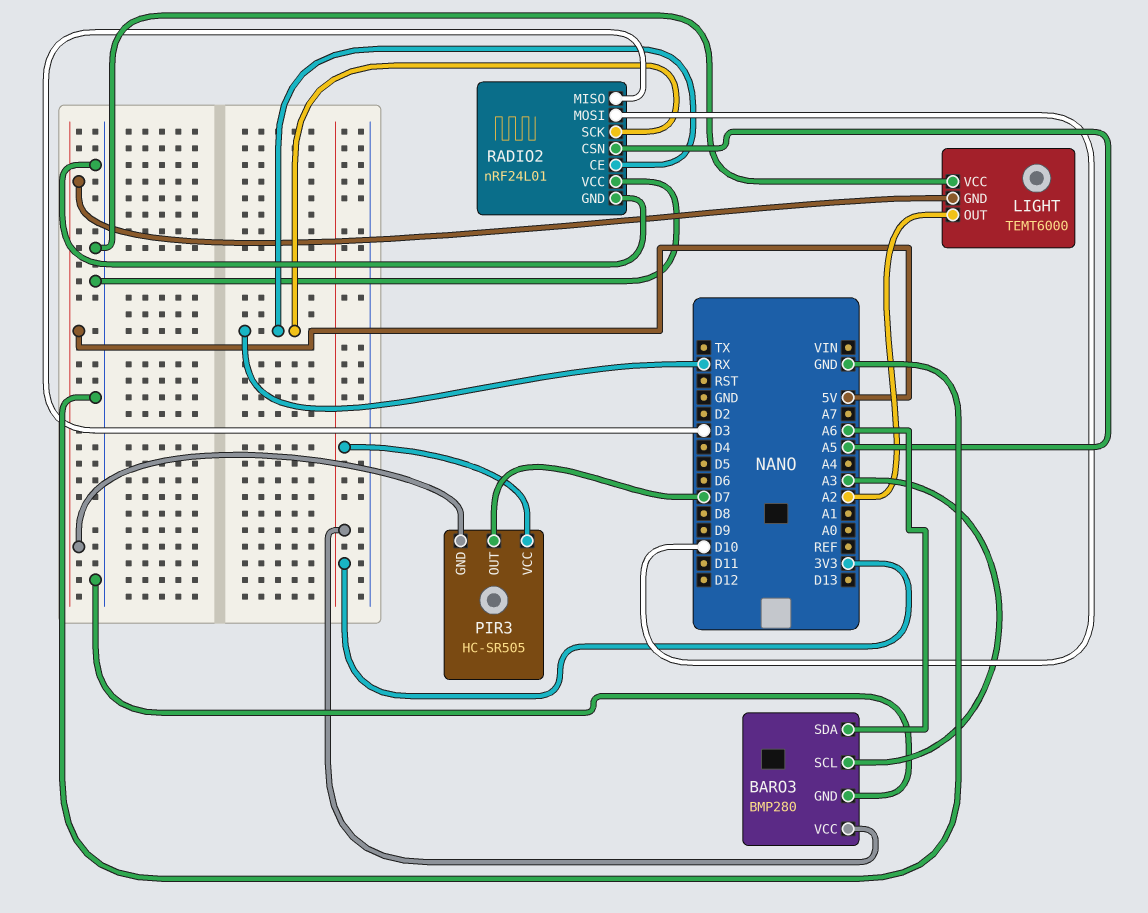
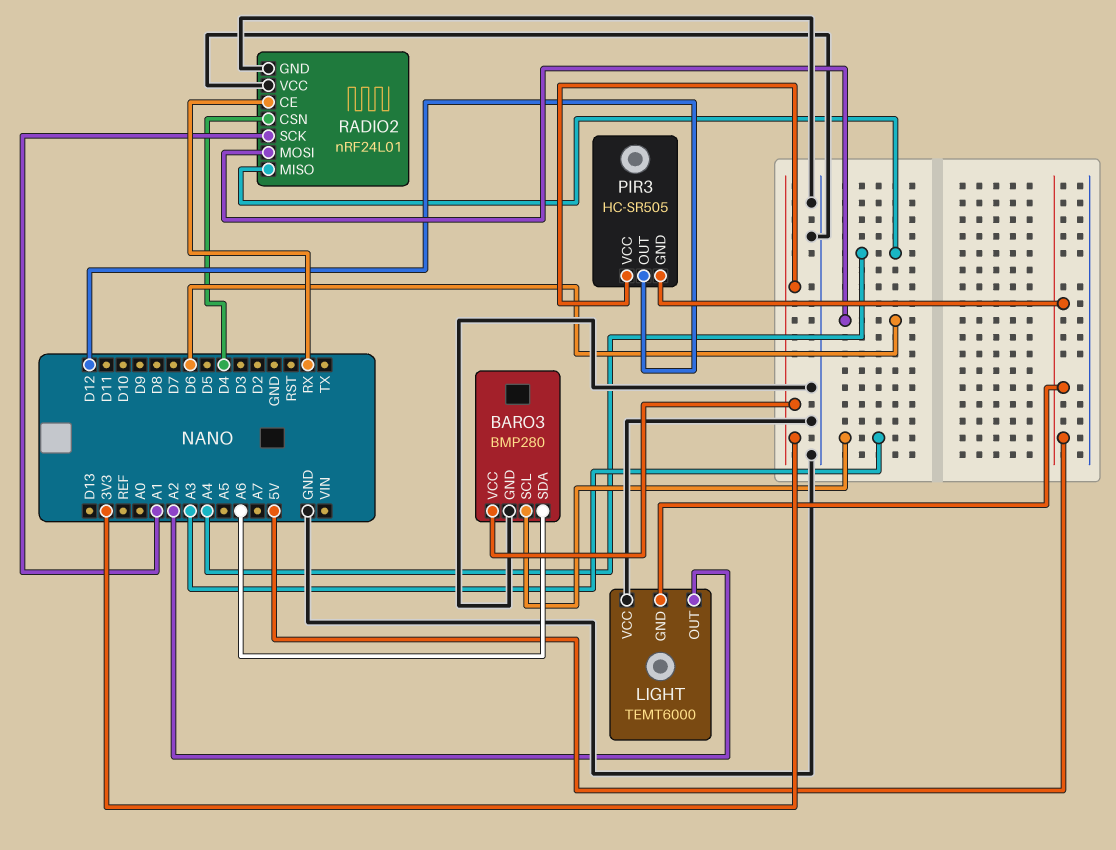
PIR3 pin OUT: D7 -> D12
RADIO2 pin CSN: A5 -> D4
RADIO2 pin MISO: D3 -> A4
RADIO2 pin MOSI: D10 -> D6
RADIO2 pin SCK: RX -> A1

